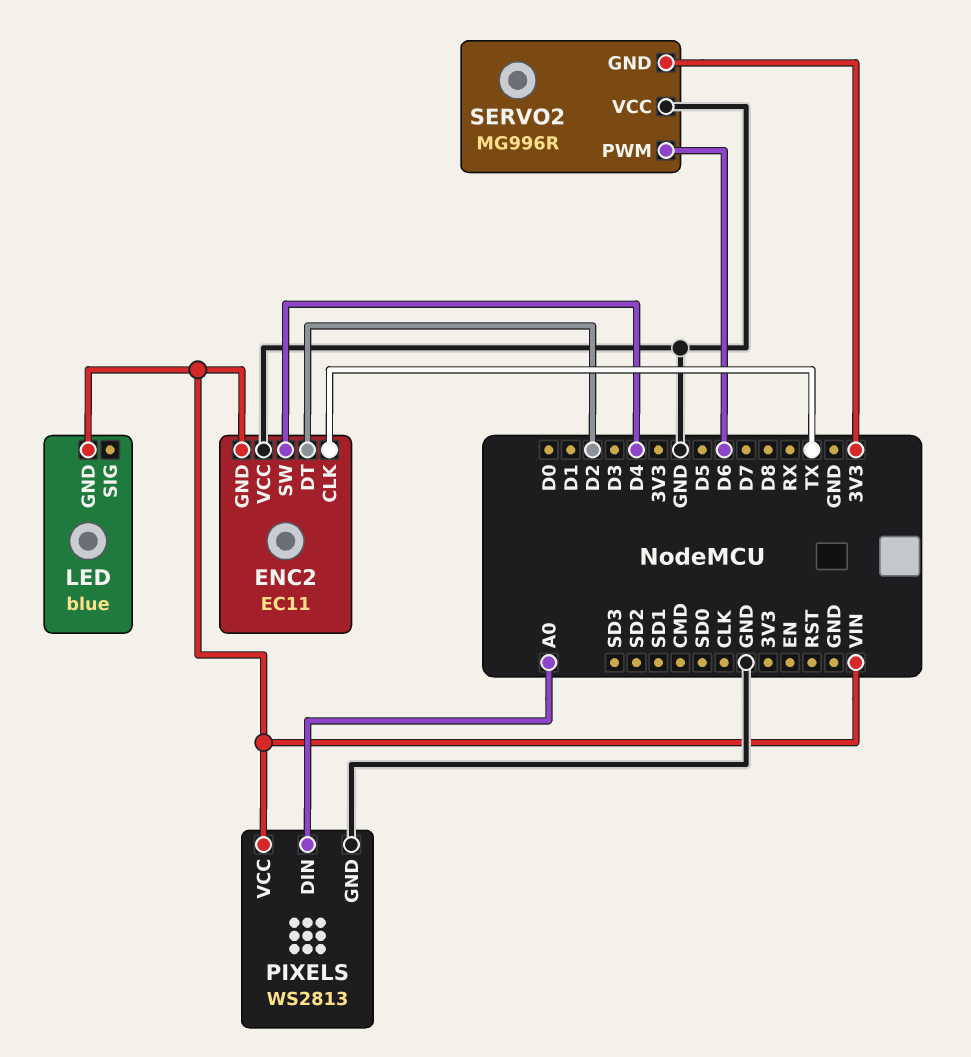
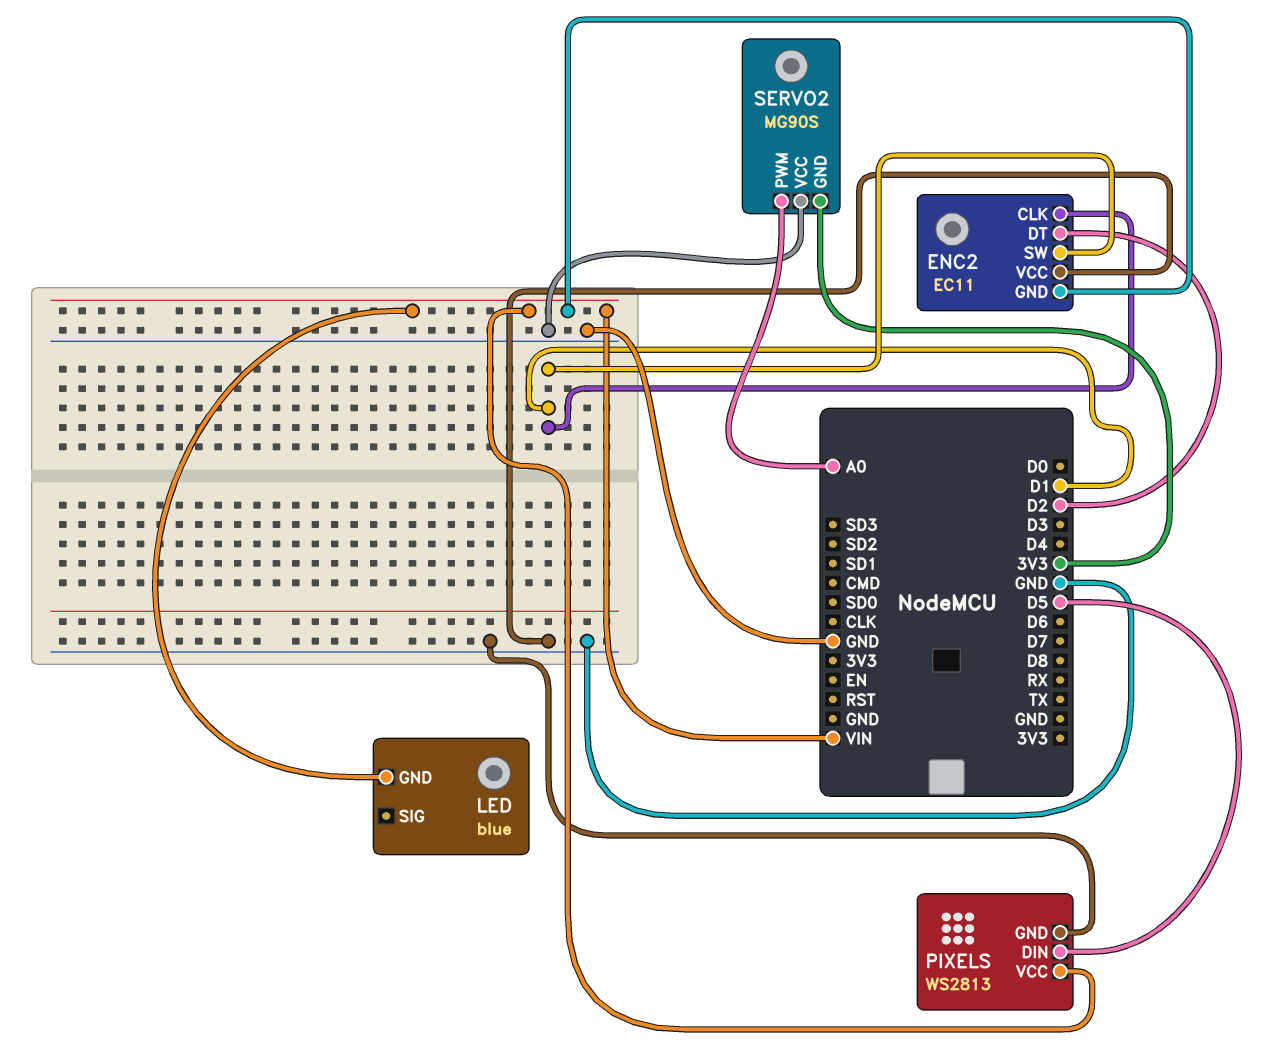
ENC2 pin CLK: TX -> D1
ENC2 pin SW: D4 -> D1
PIXELS pin DIN: A0 -> D5
SERVO2: MG996R -> MG90S
SERVO2 pin PWM: D6 -> A0

